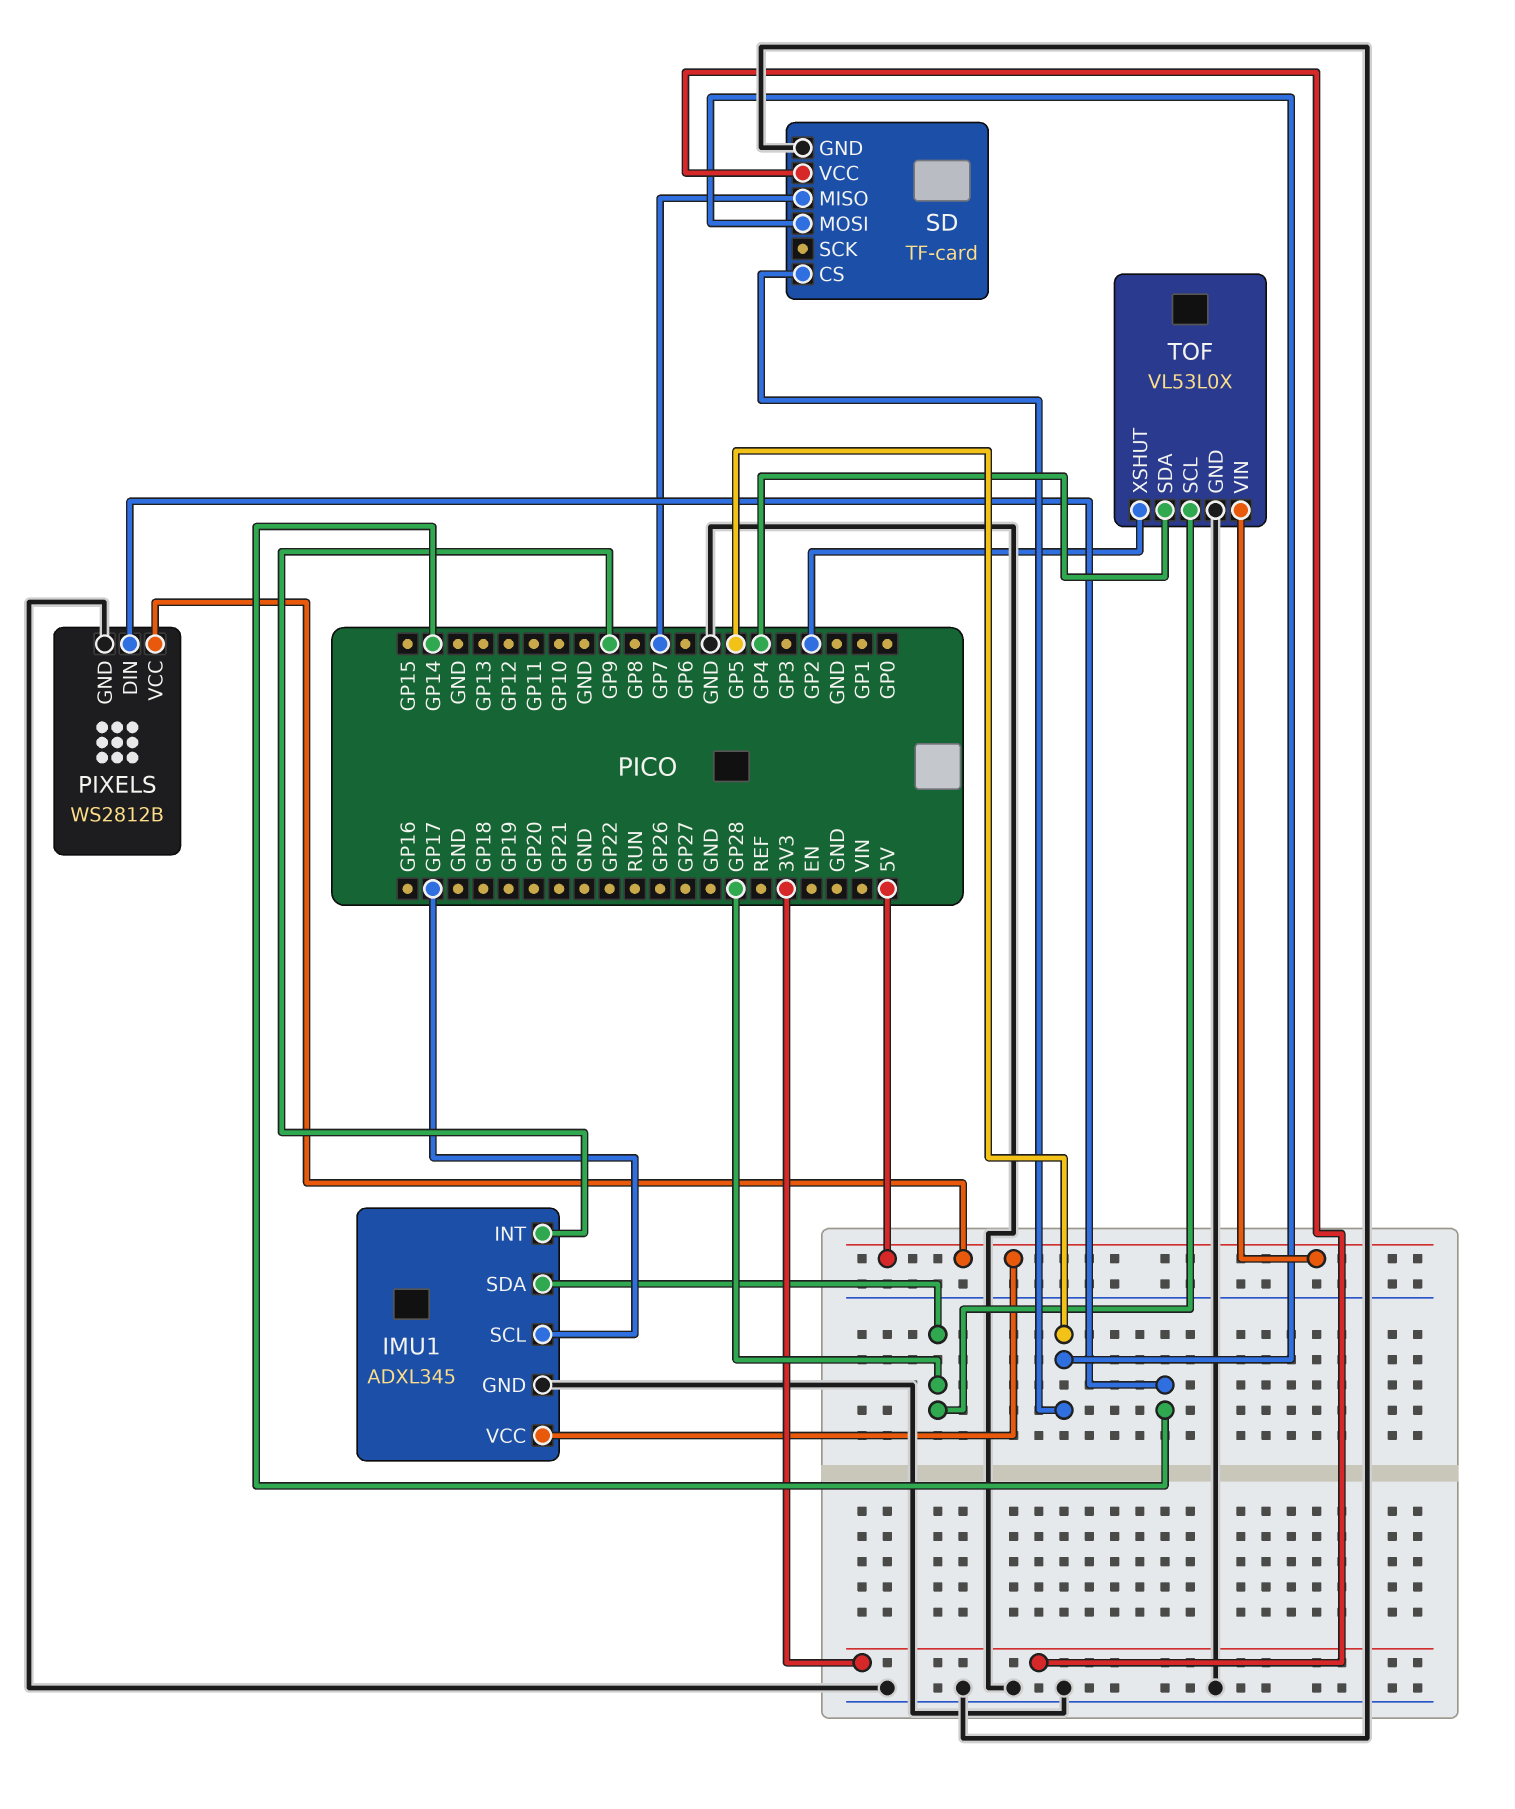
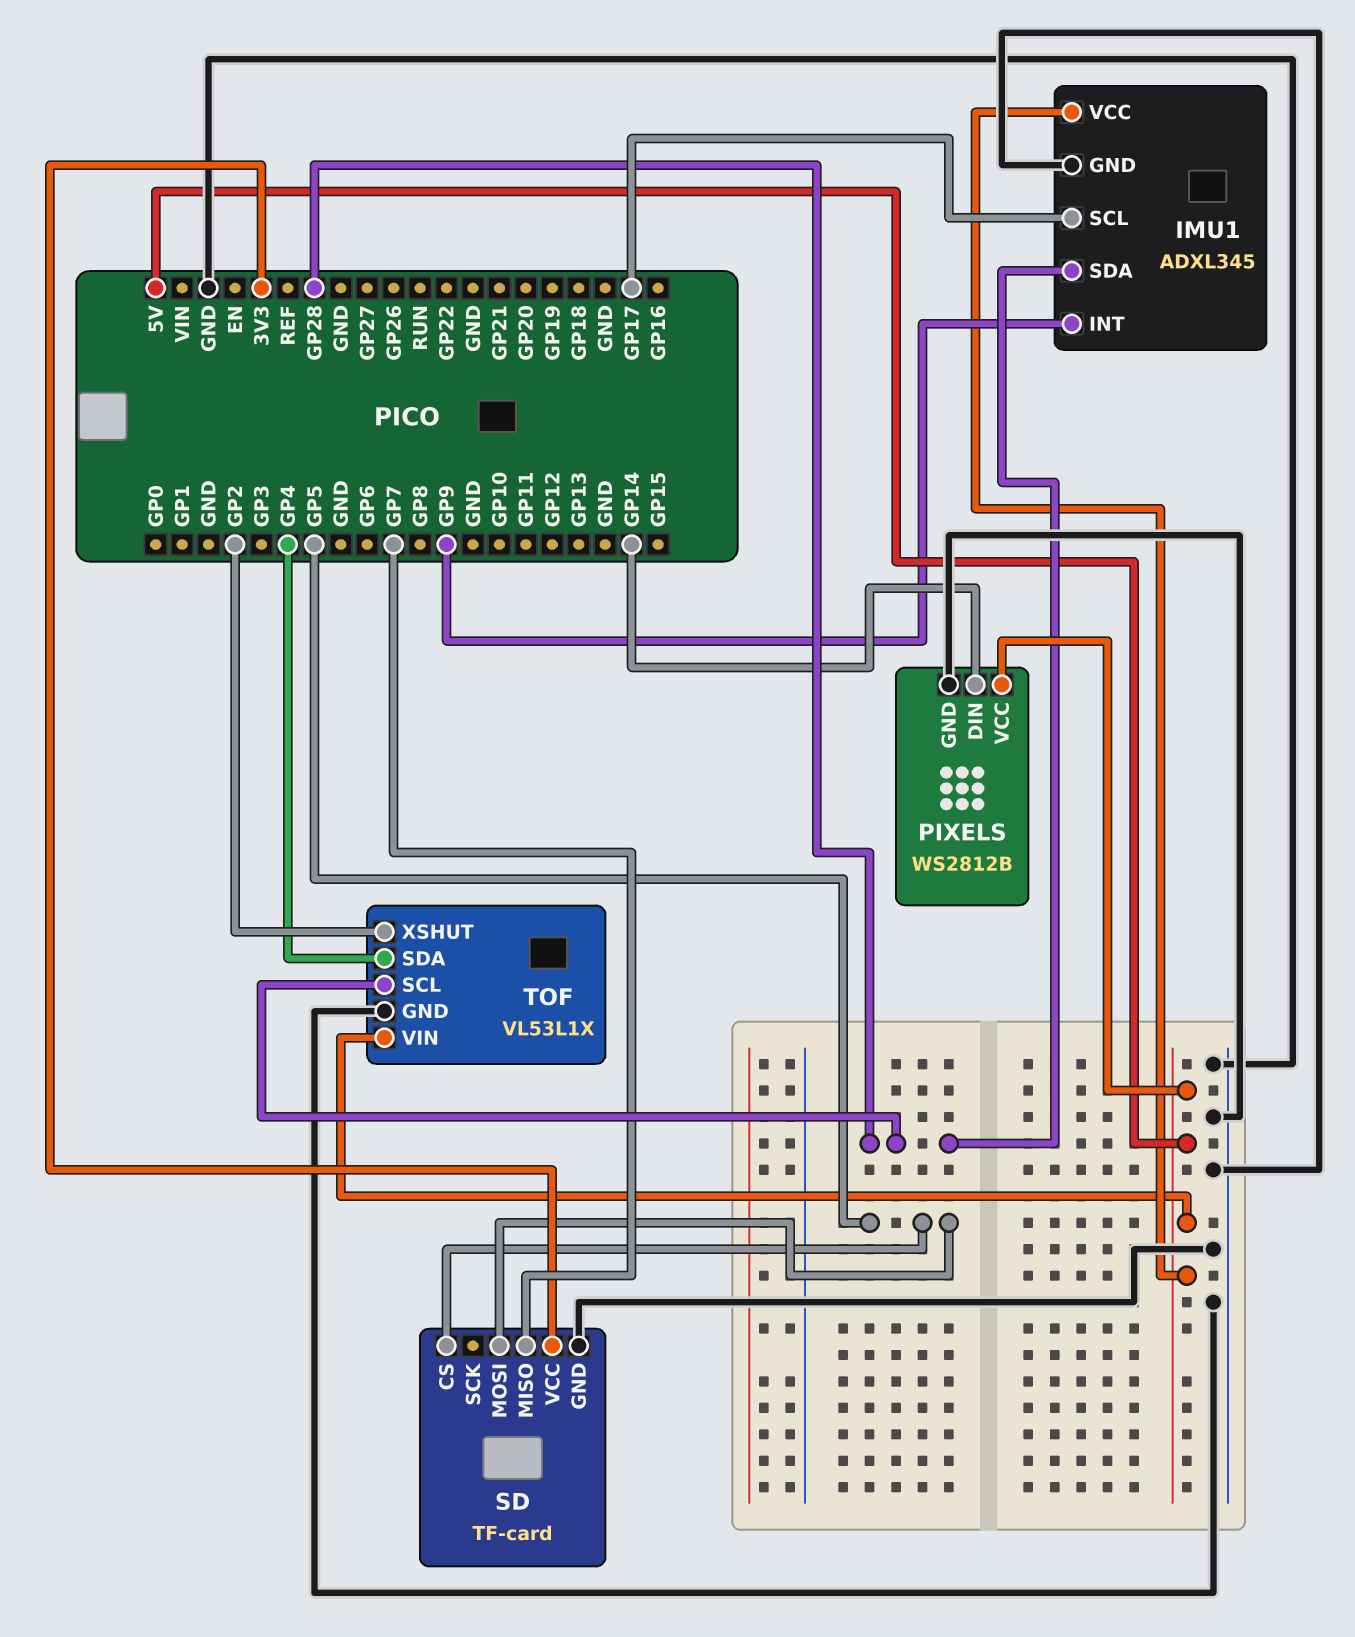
TOF: VL53L0X -> VL53L1X

